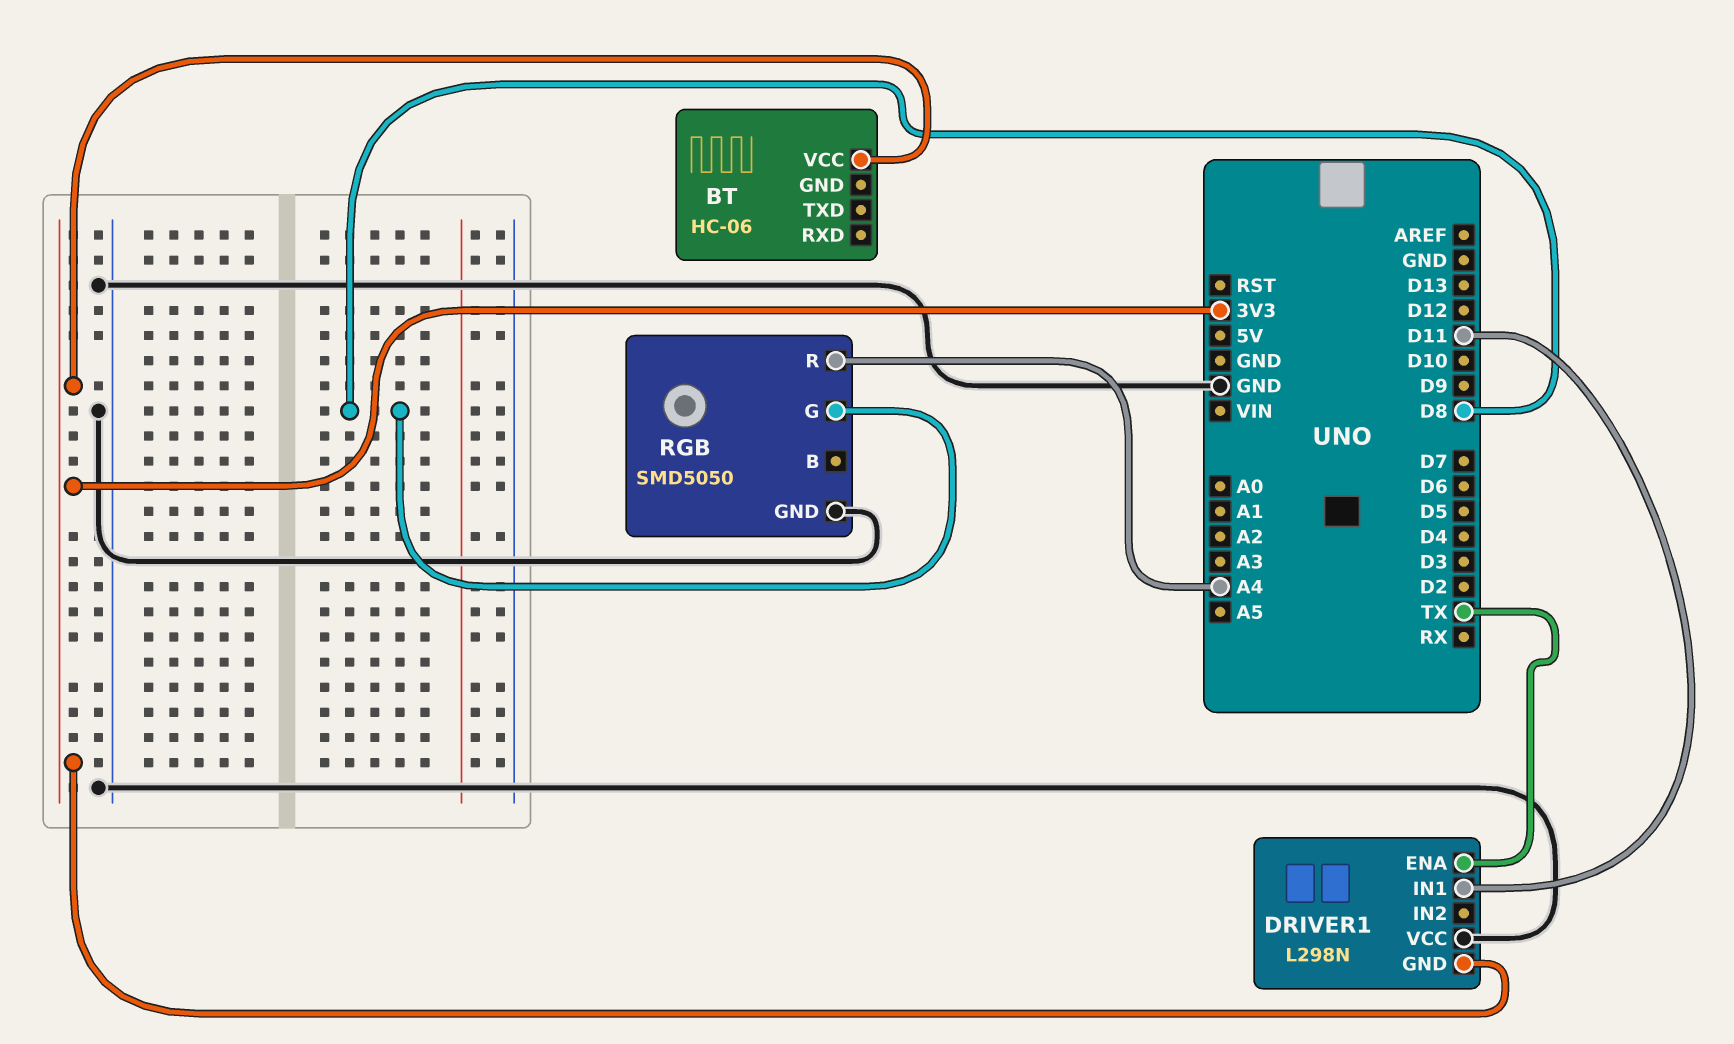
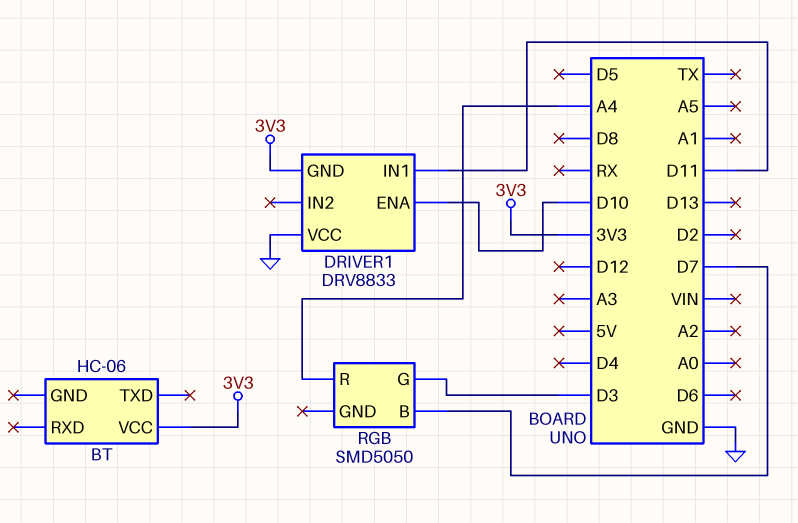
DRIVER1: L298N -> DRV8833
DRIVER1 pin ENA: TX -> D10
RGB pin B: none -> D7
RGB pin G: D8 -> D3
RGB pin GND: GND -> none

